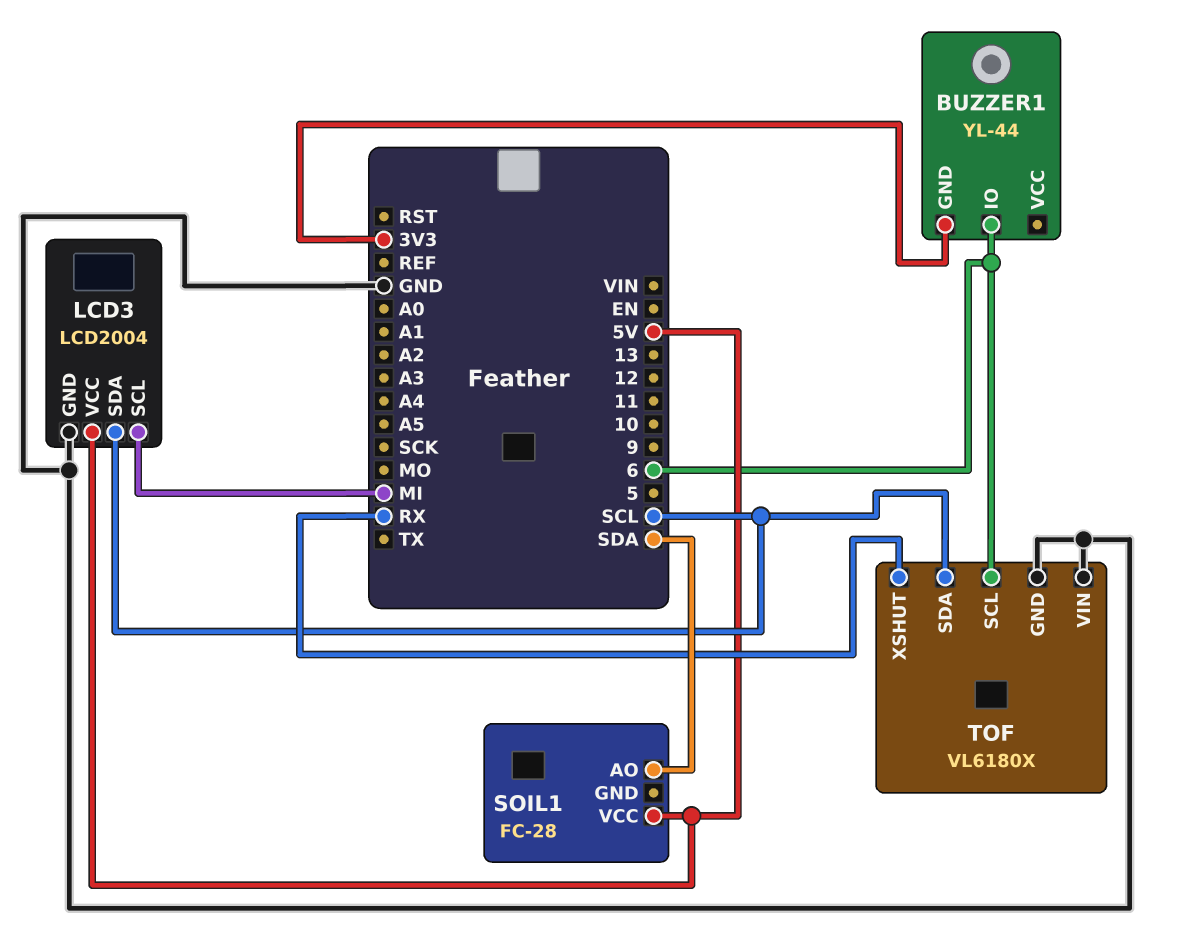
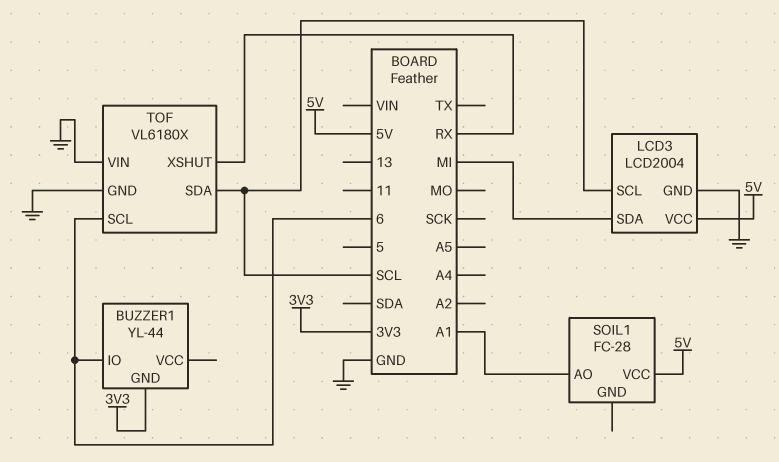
LCD3 pin SCL: MI -> SCL
LCD3 pin SDA: SCL -> MI
SOIL1 pin AO: SDA -> A1

